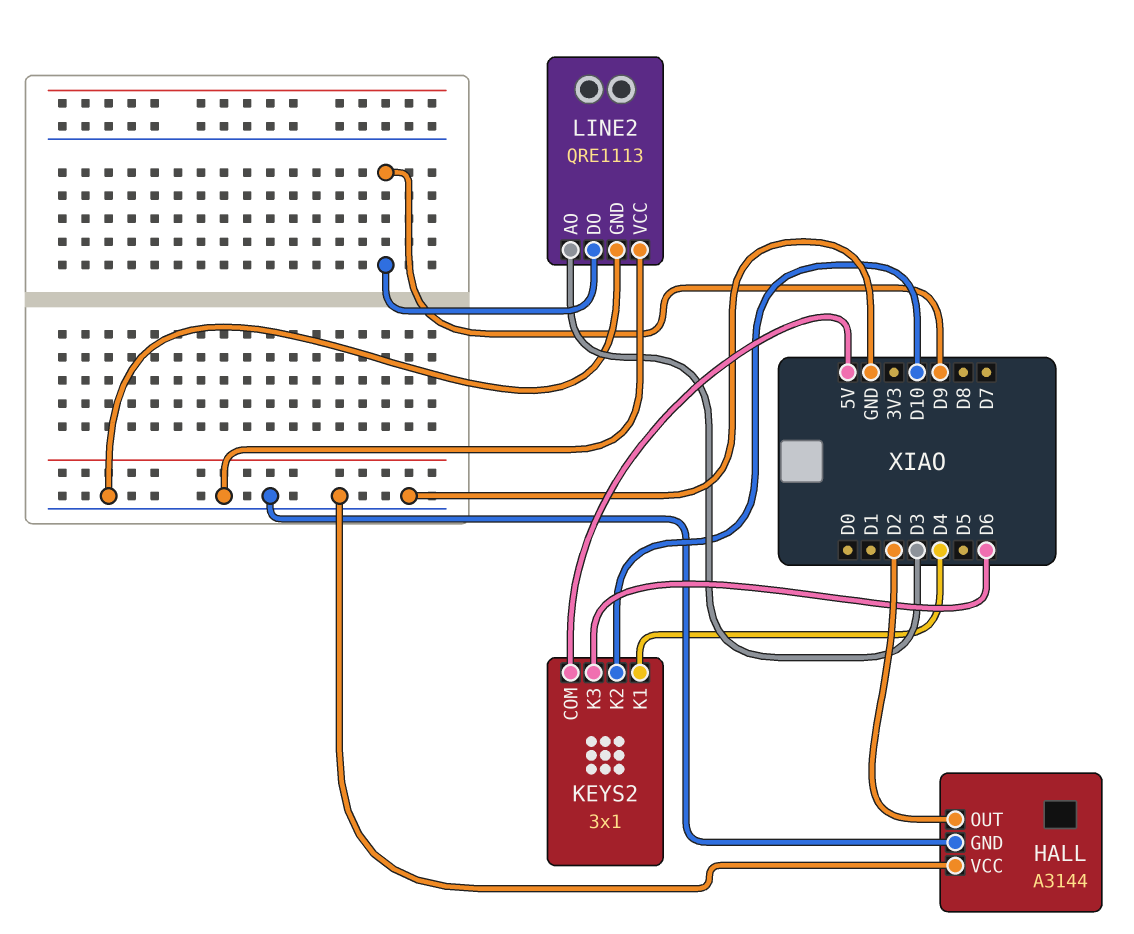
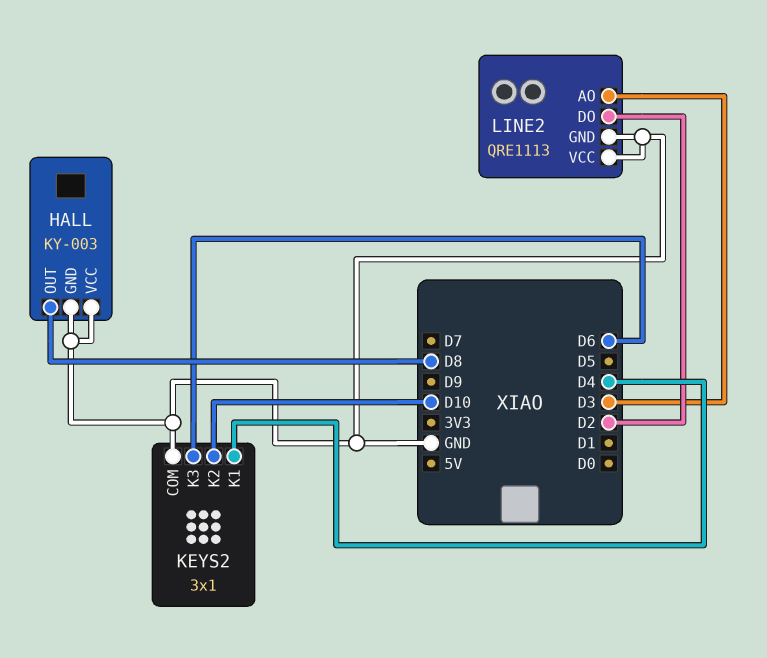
HALL: A3144 -> KY-003
HALL pin OUT: D2 -> D8
KEYS2 pin COM: 5V -> GND
LINE2 pin DO: D9 -> D2

